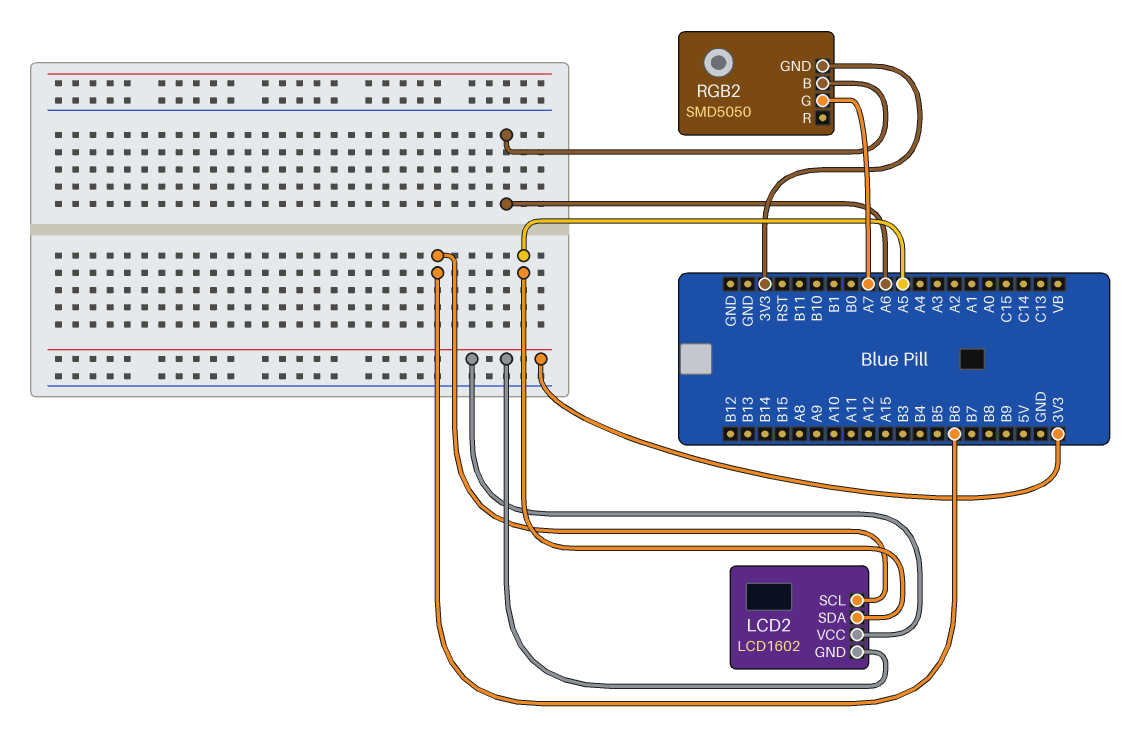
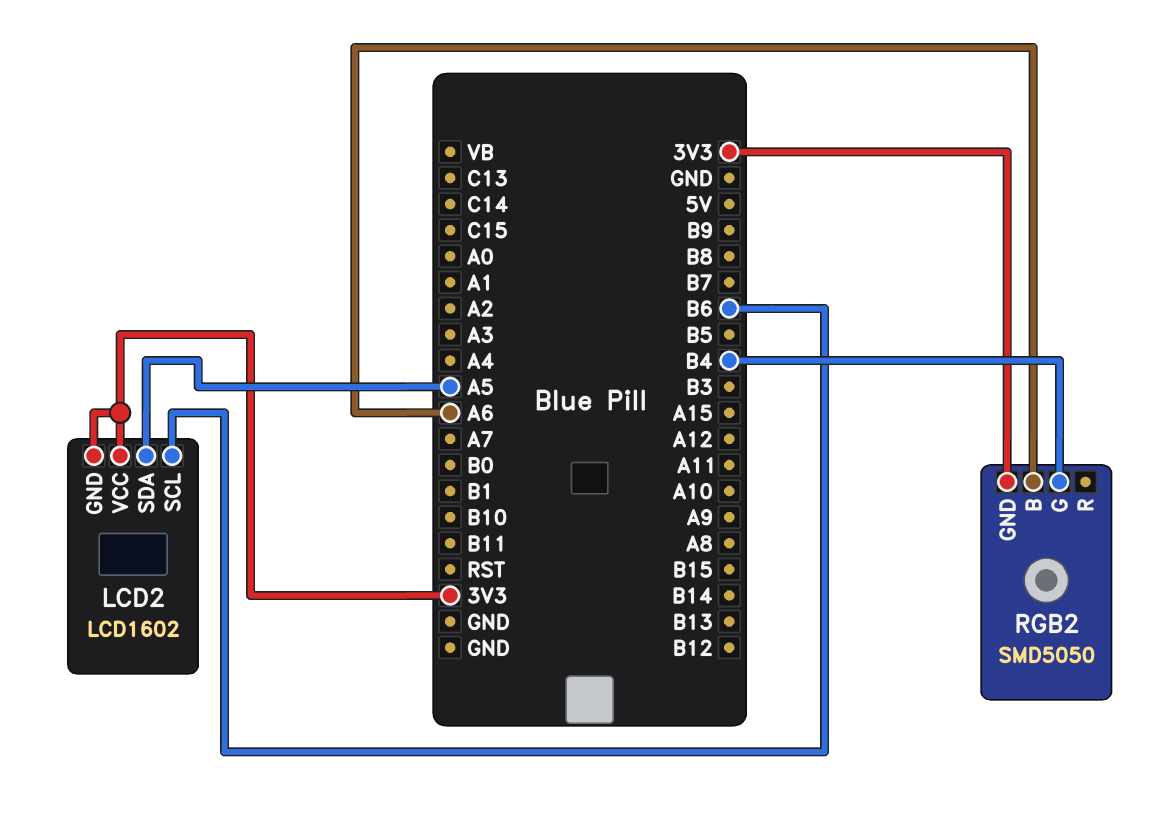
RGB2 pin G: A7 -> B4

